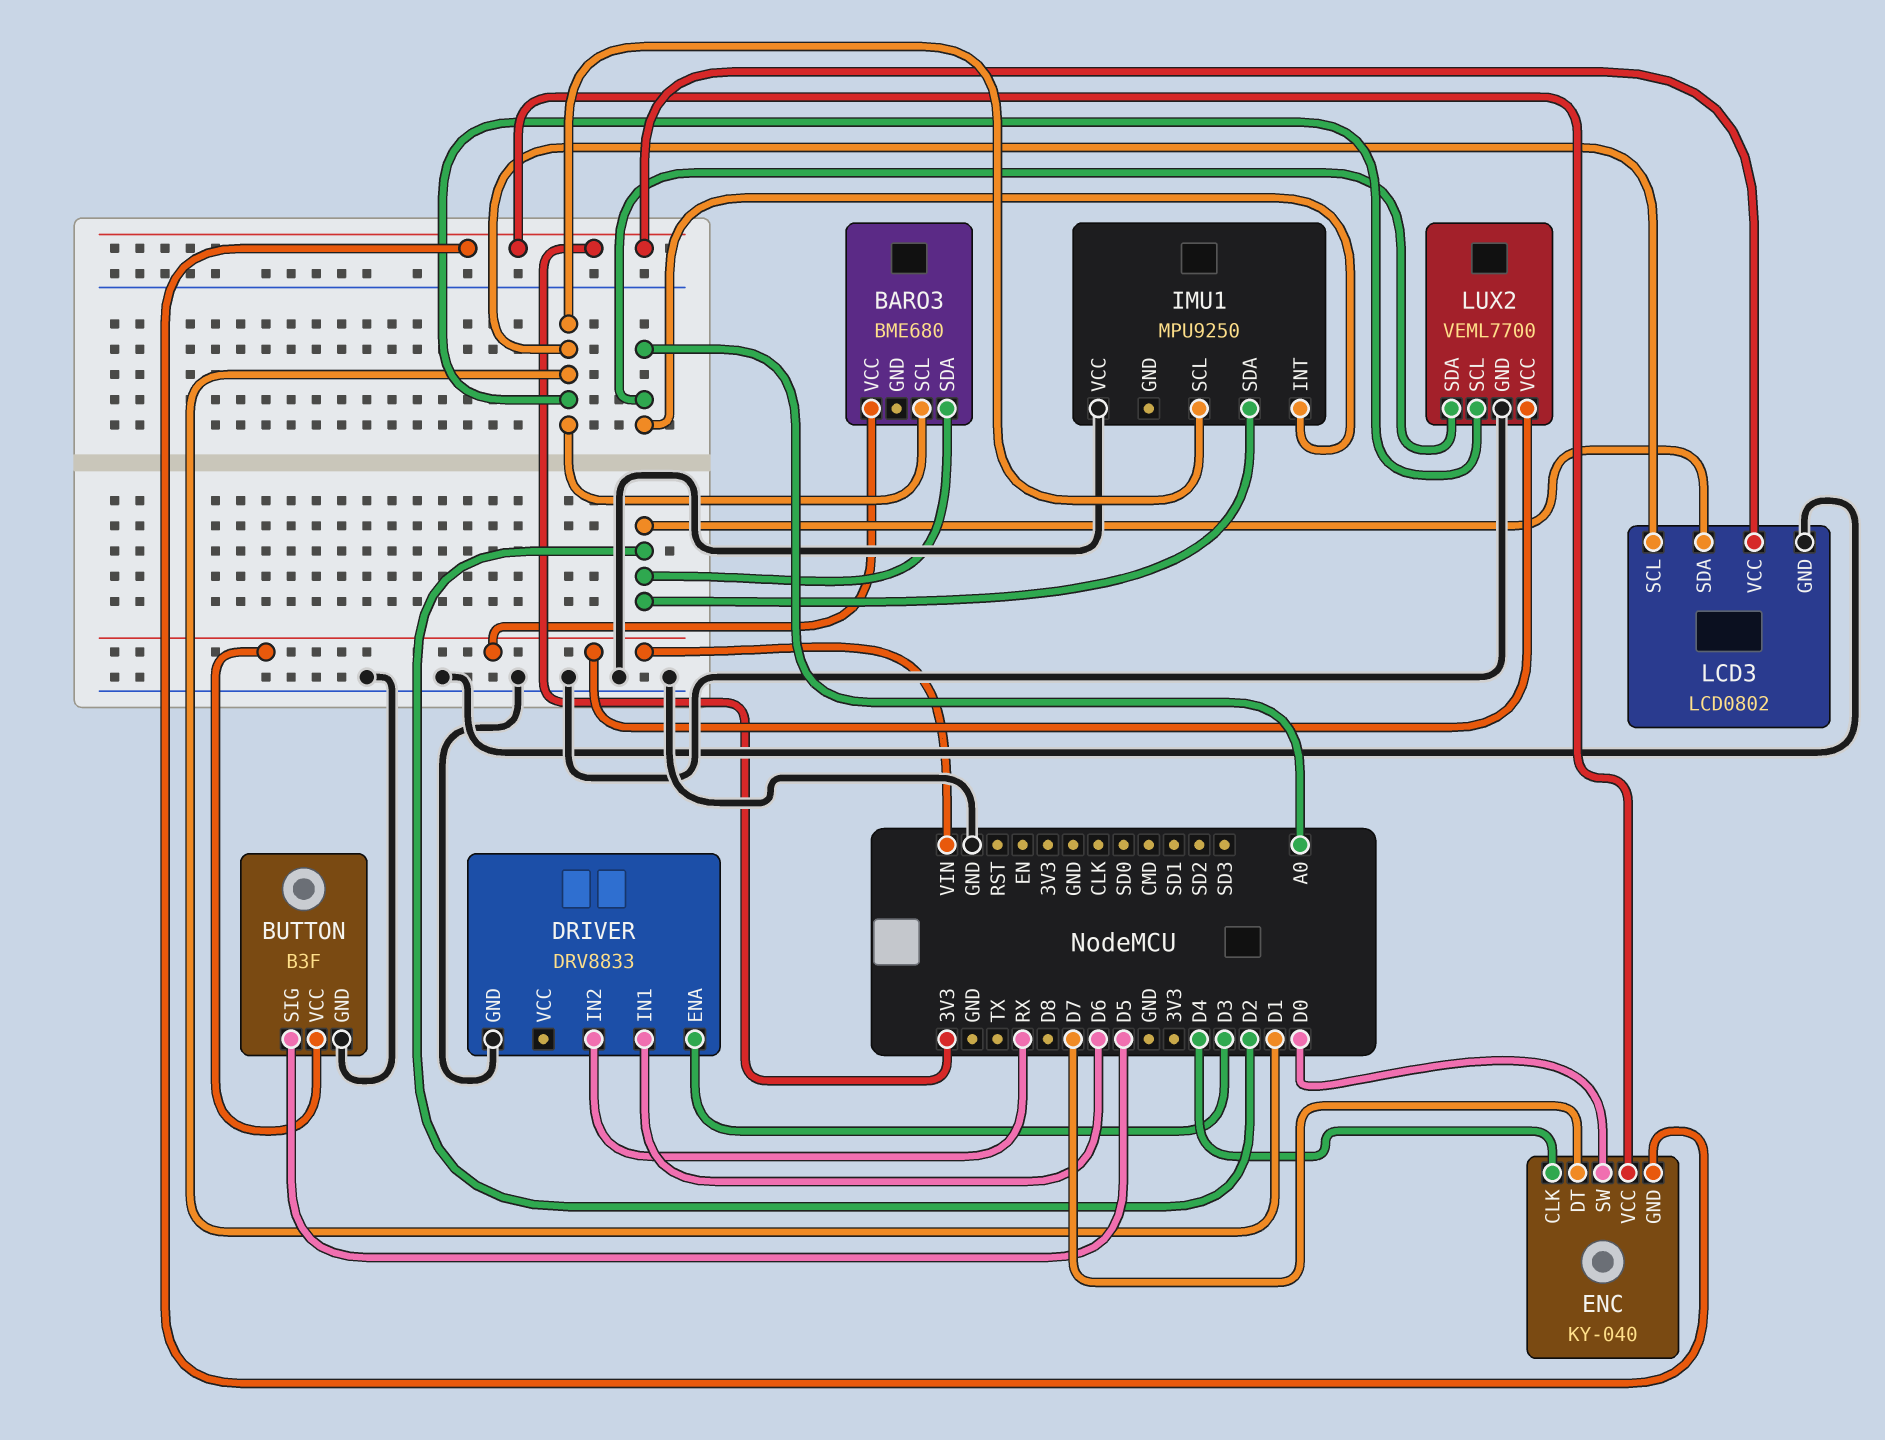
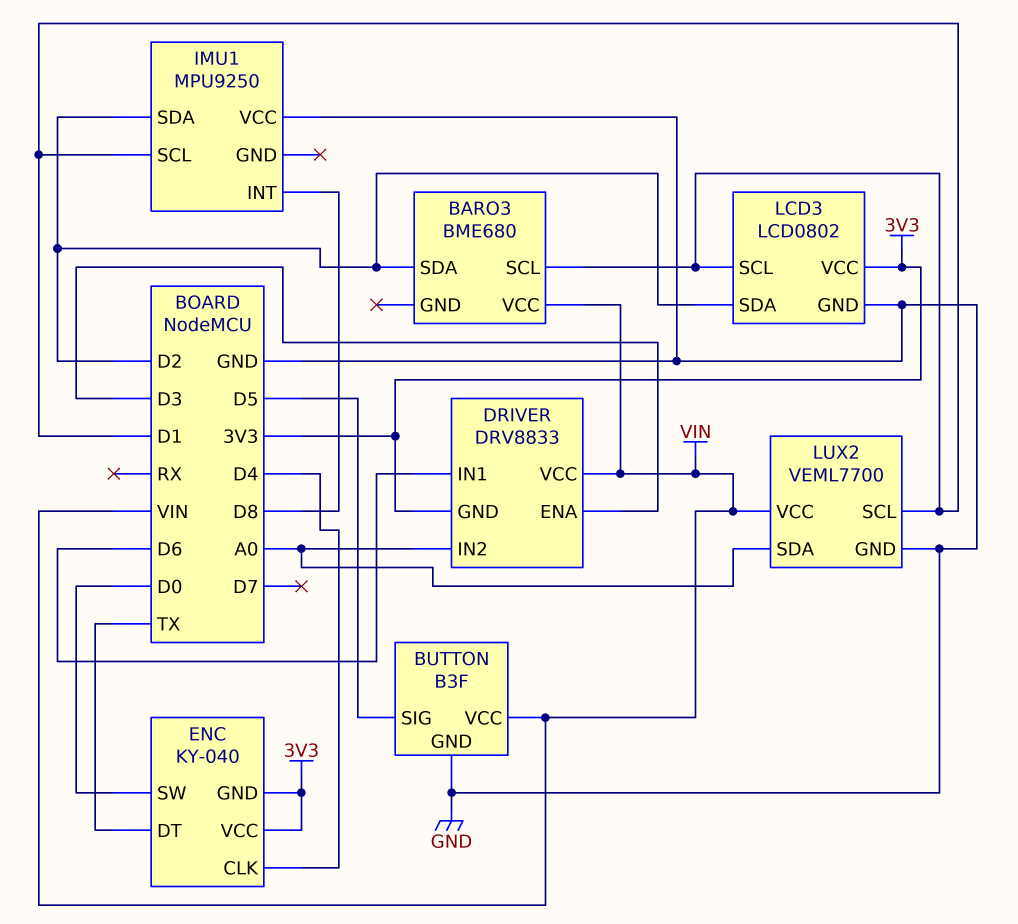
DRIVER pin GND: GND -> 3V3
DRIVER pin IN2: RX -> A0
DRIVER pin VCC: none -> VIN
ENC pin DT: D7 -> TX
IMU1 pin INT: A0 -> D8

